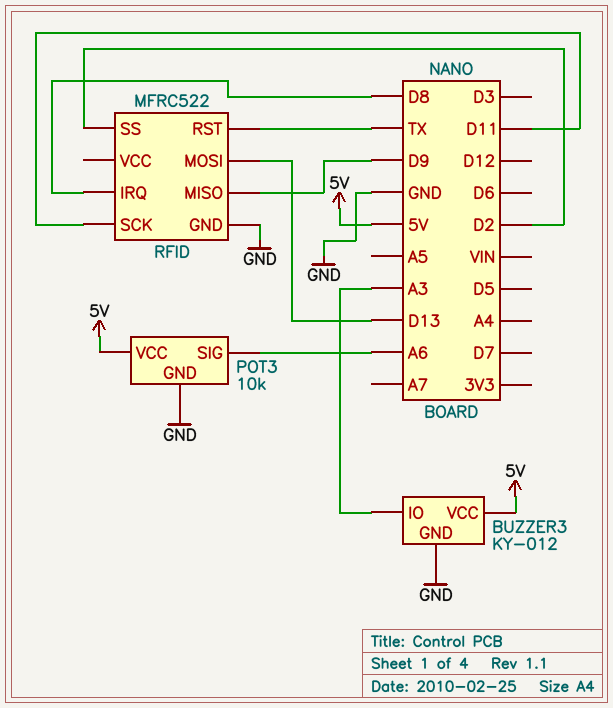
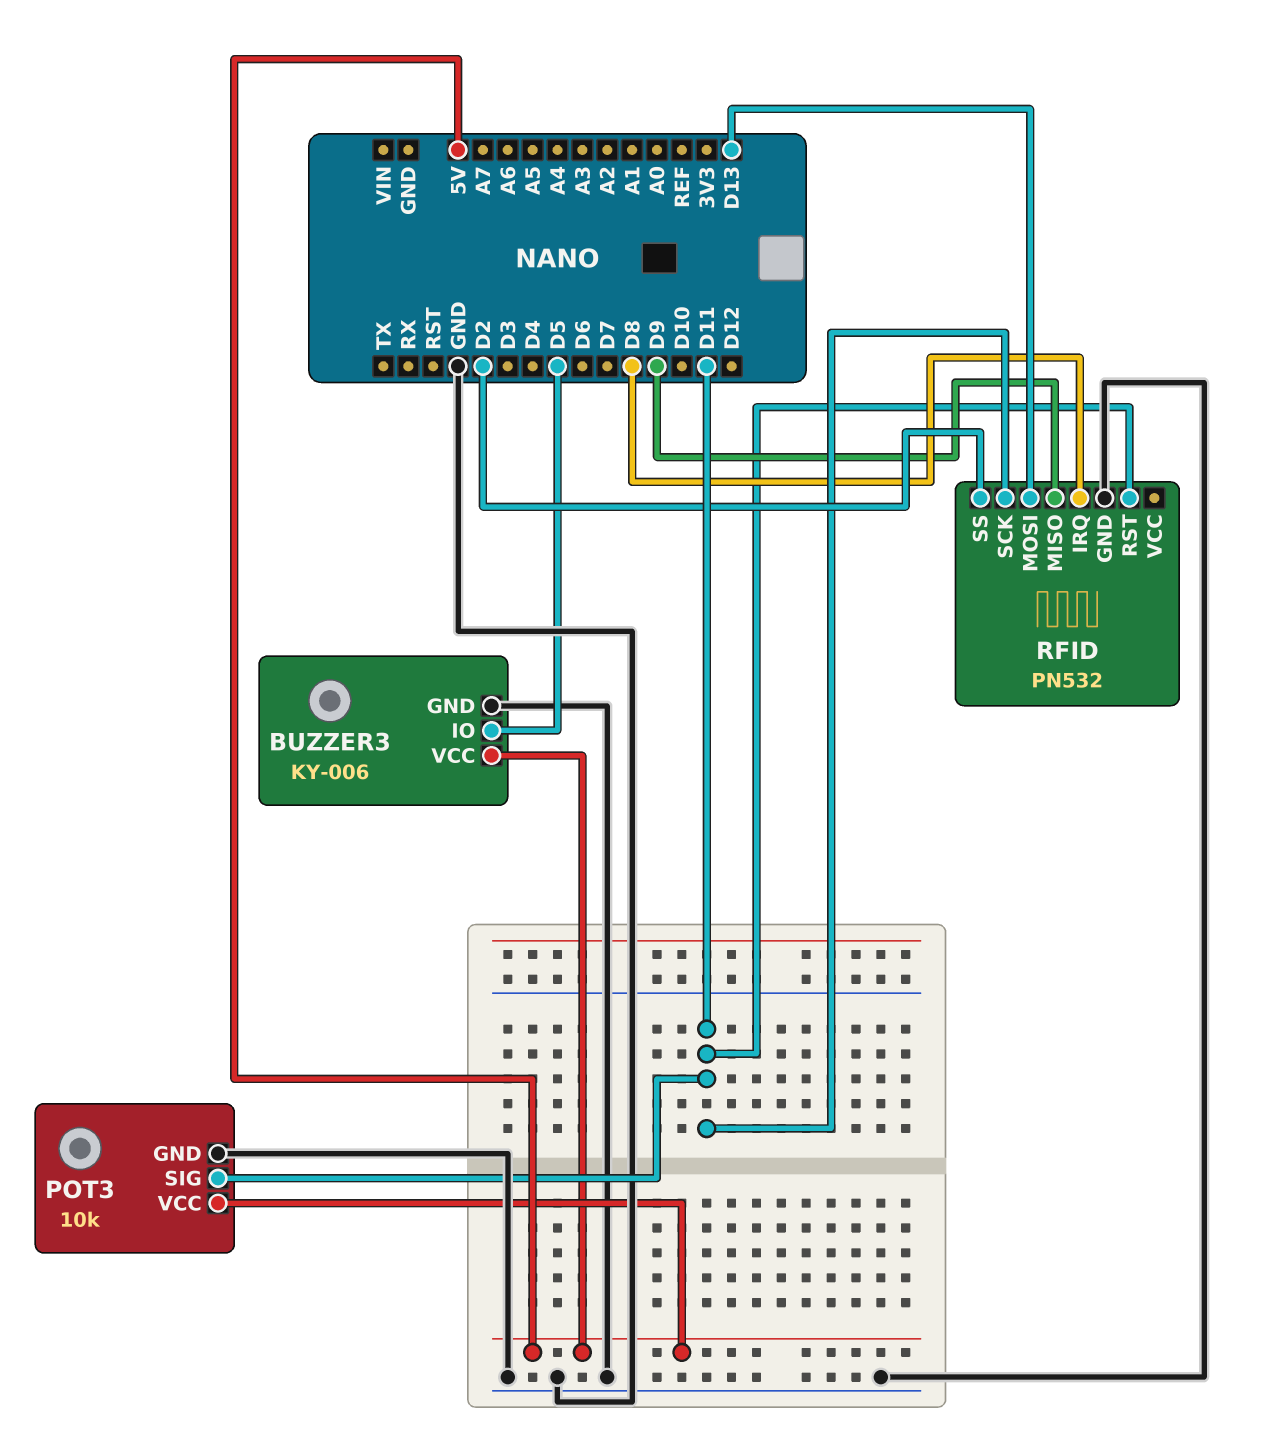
BUZZER3: KY-012 -> KY-006
BUZZER3 pin IO: A3 -> D5
POT3 pin SIG: A6 -> D11
RFID: MFRC522 -> PN532
RFID pin RST: TX -> D11

